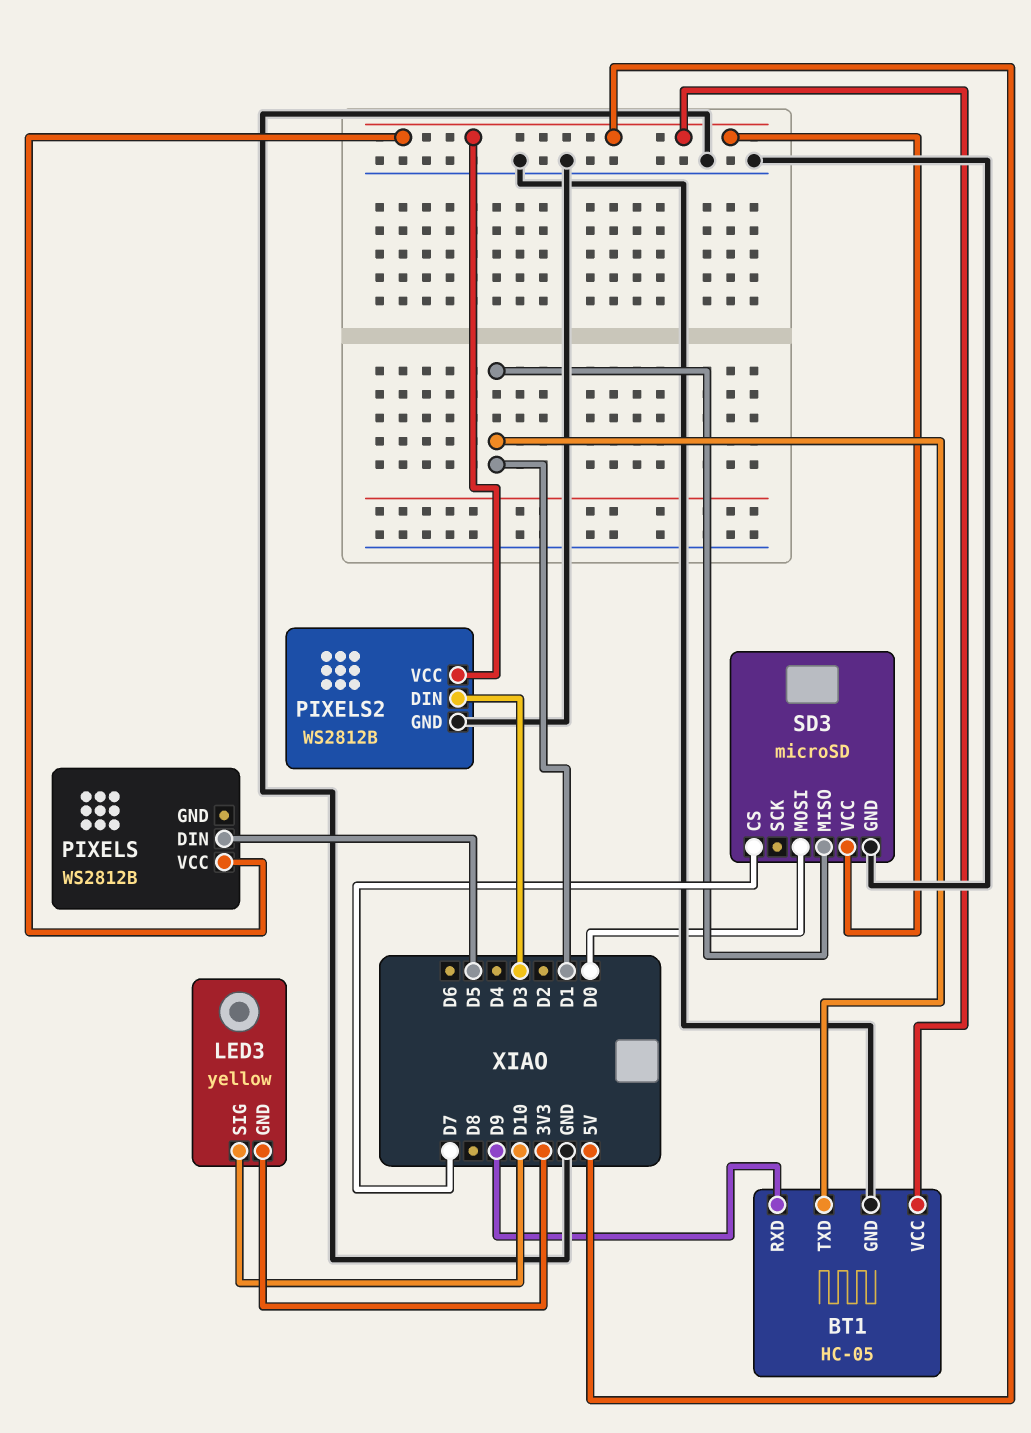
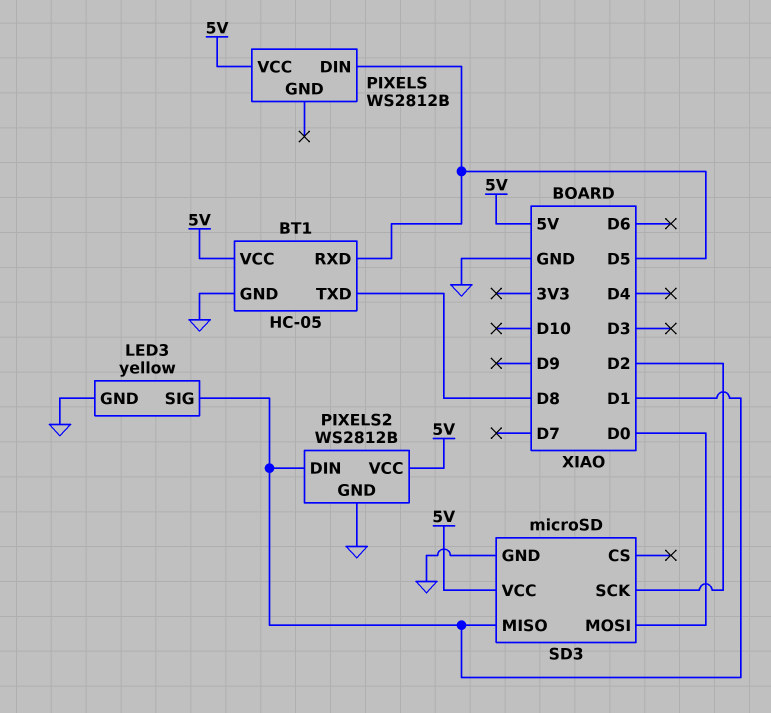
BT1 pin RXD: D9 -> D5
BT1 pin TXD: D1 -> D8
LED3 pin GND: 3V3 -> GND
LED3 pin SIG: D10 -> D1
PIXELS2 pin DIN: D3 -> D1
SD3 pin CS: D7 -> none
SD3 pin SCK: none -> D2

